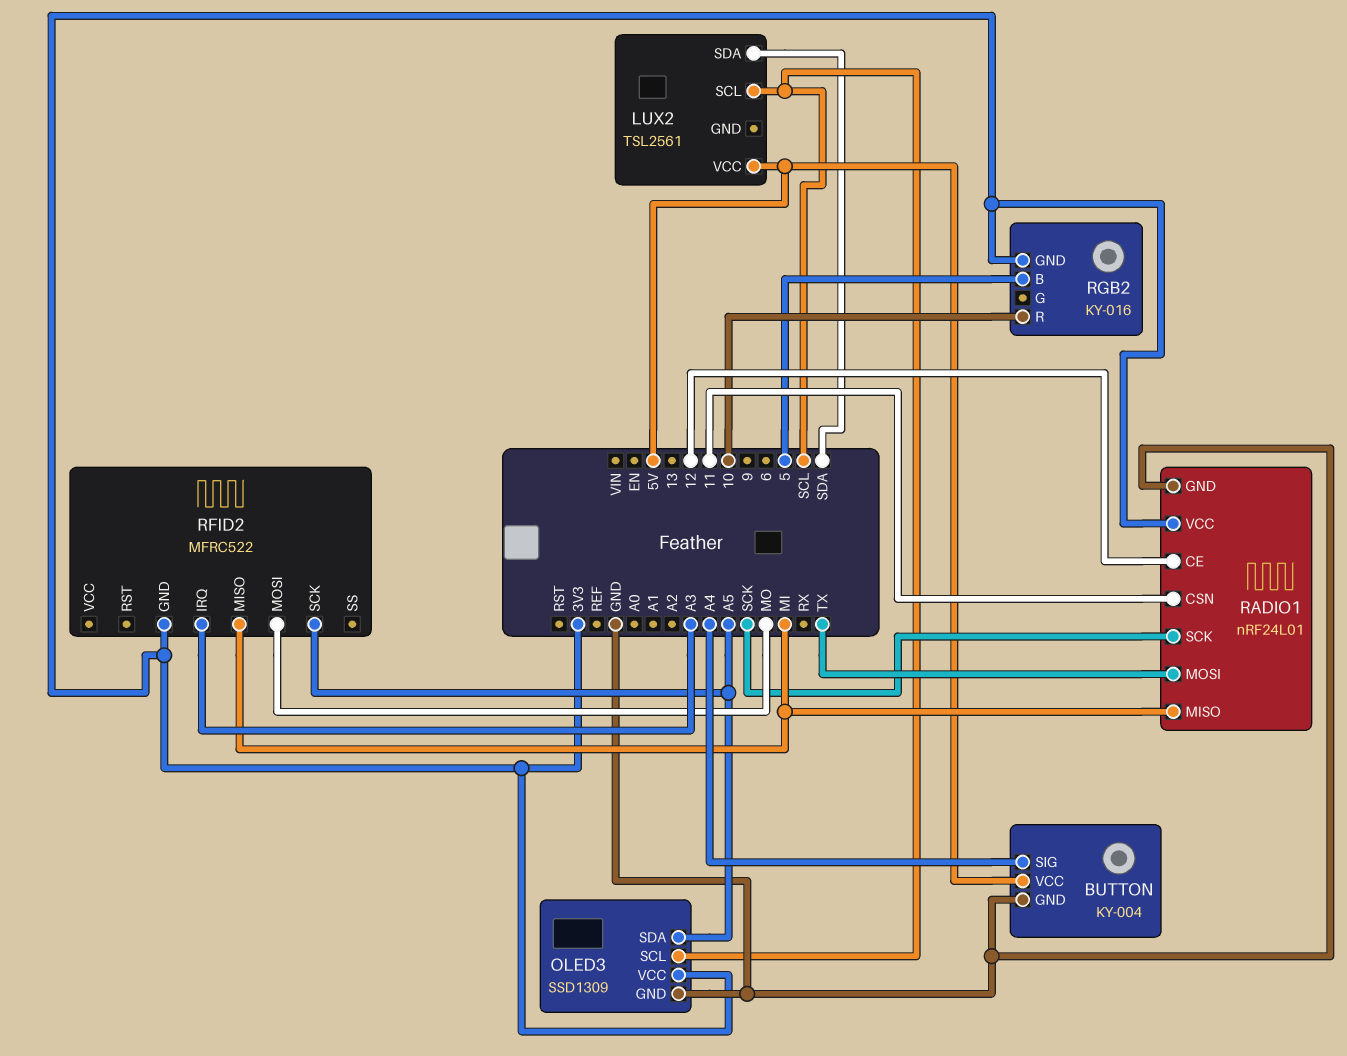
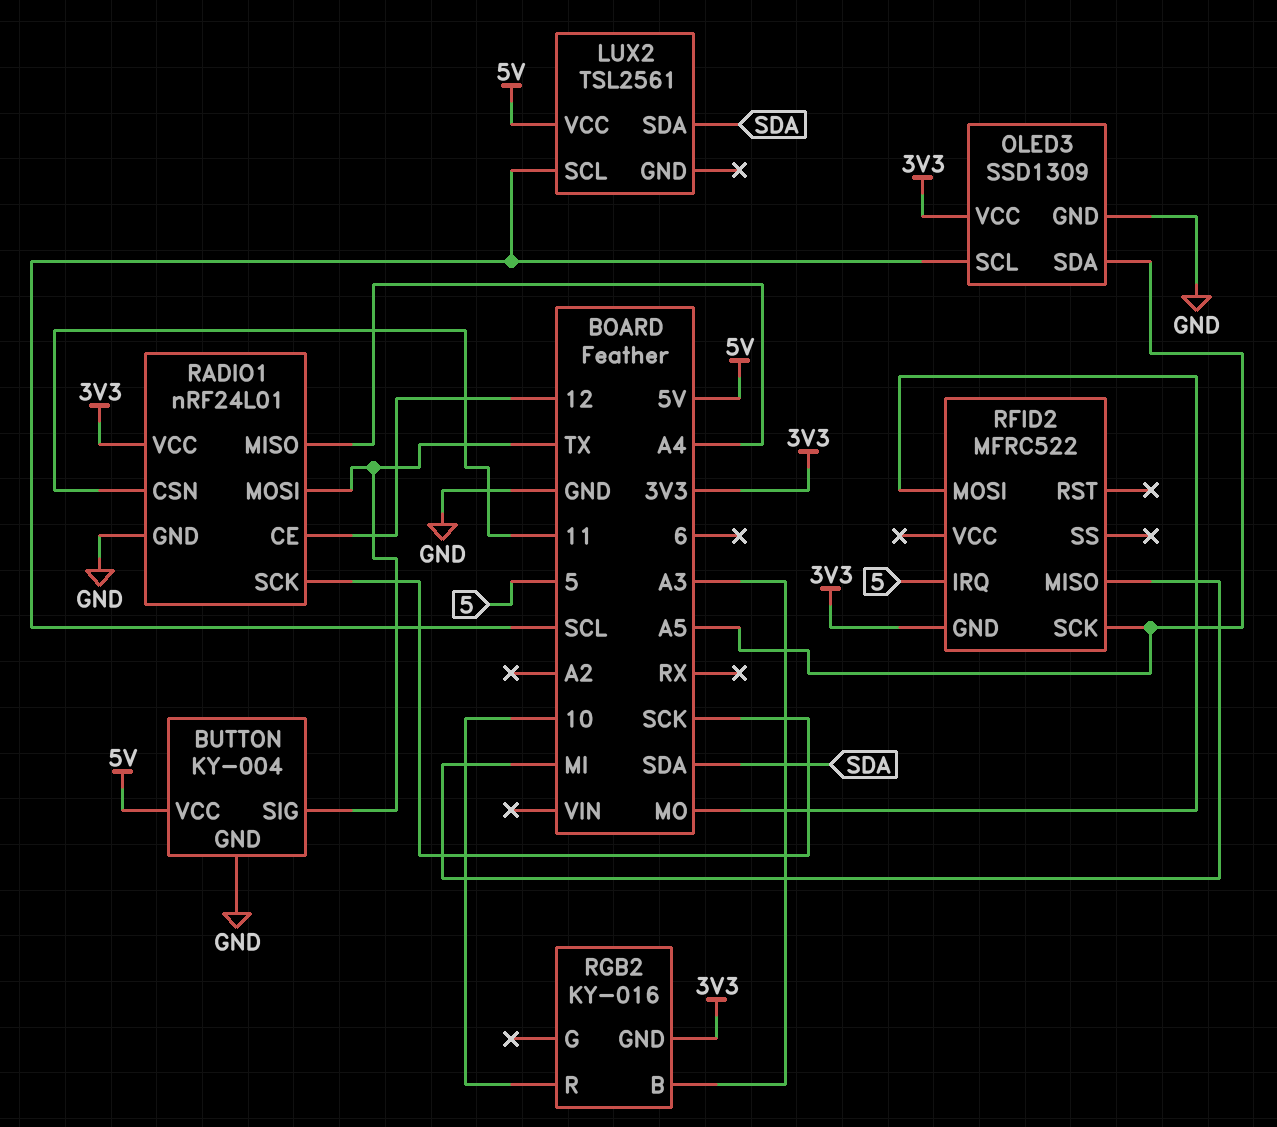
BUTTON pin SIG: A4 -> TX
RADIO1 pin MISO: MI -> A4
RFID2 pin IRQ: A3 -> 5
RGB2 pin B: 5 -> A3

